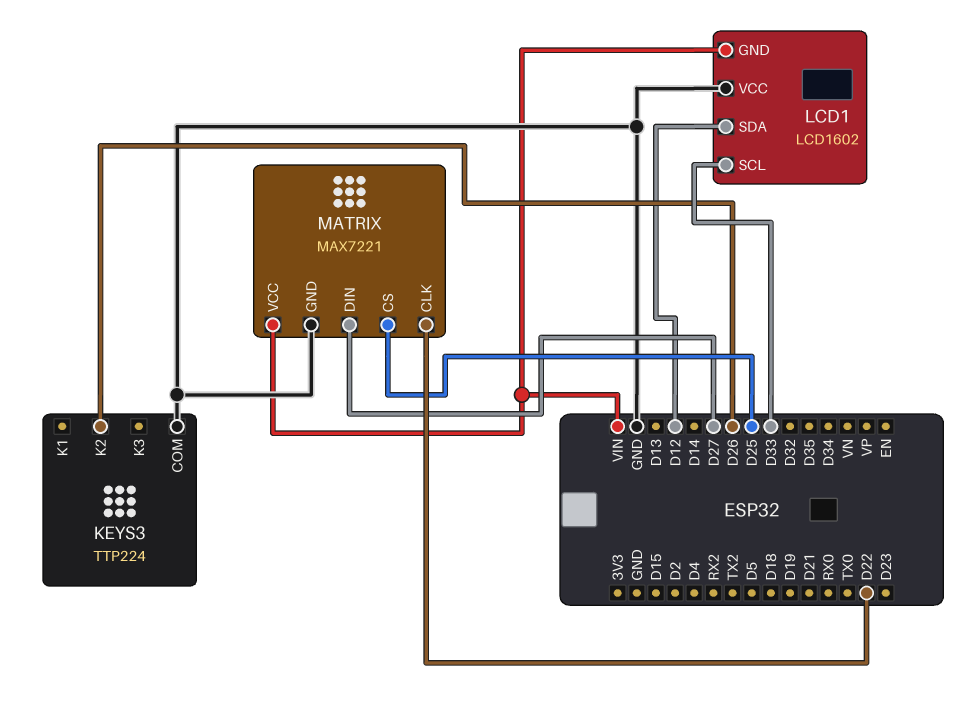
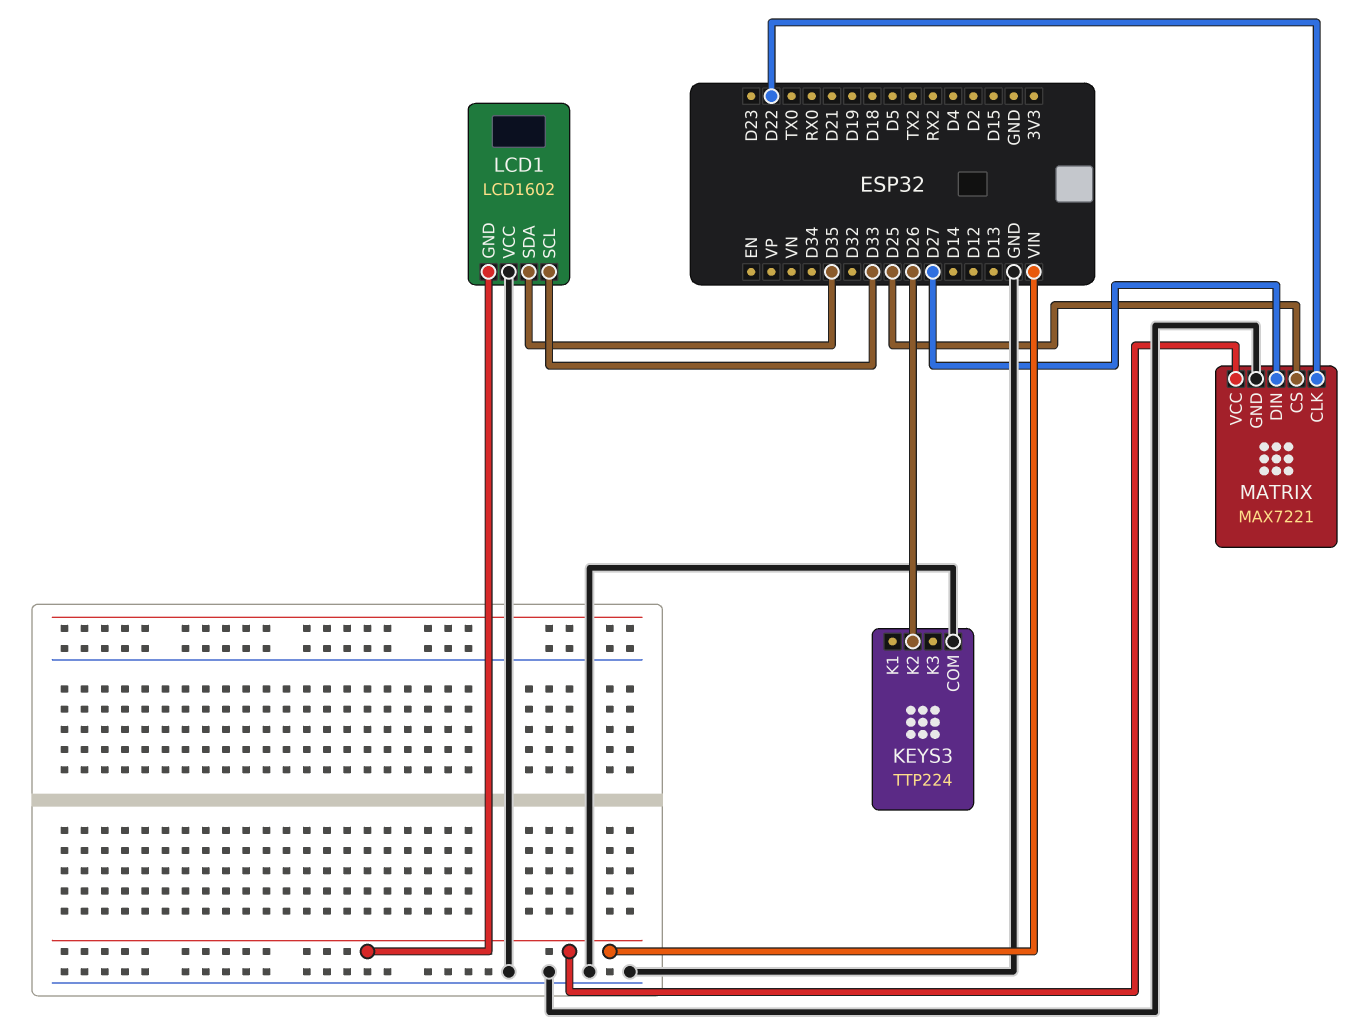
LCD1 pin SDA: D12 -> D35

